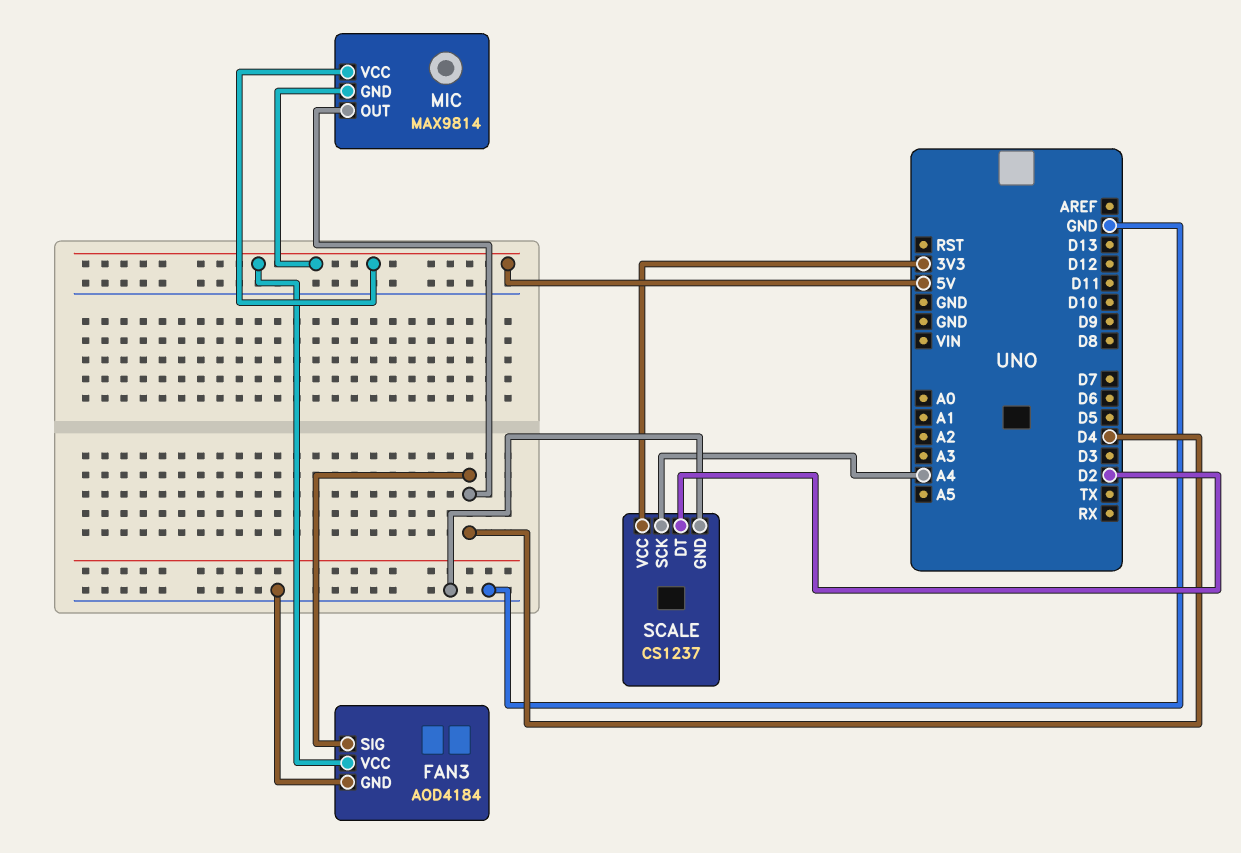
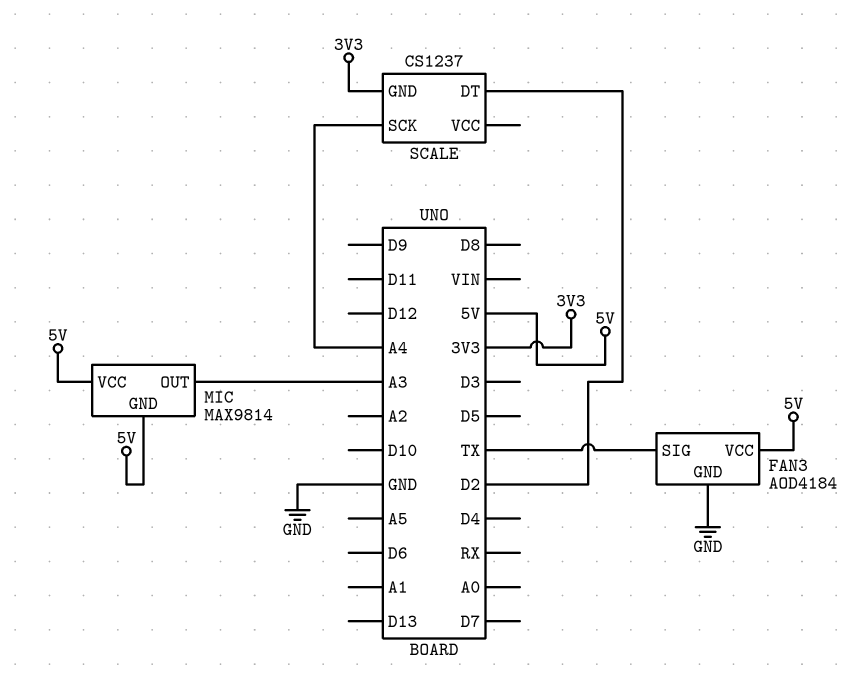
FAN3 pin SIG: D4 -> TX
MIC pin OUT: D4 -> A3
SCALE pin GND: GND -> 3V3
SCALE pin VCC: 3V3 -> none

